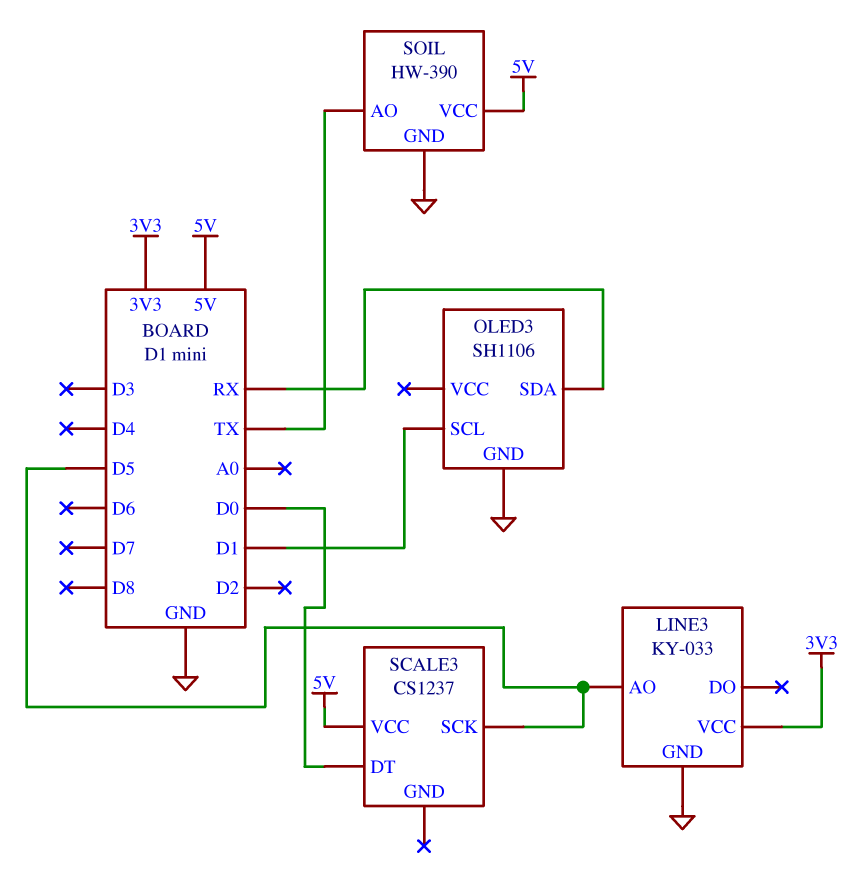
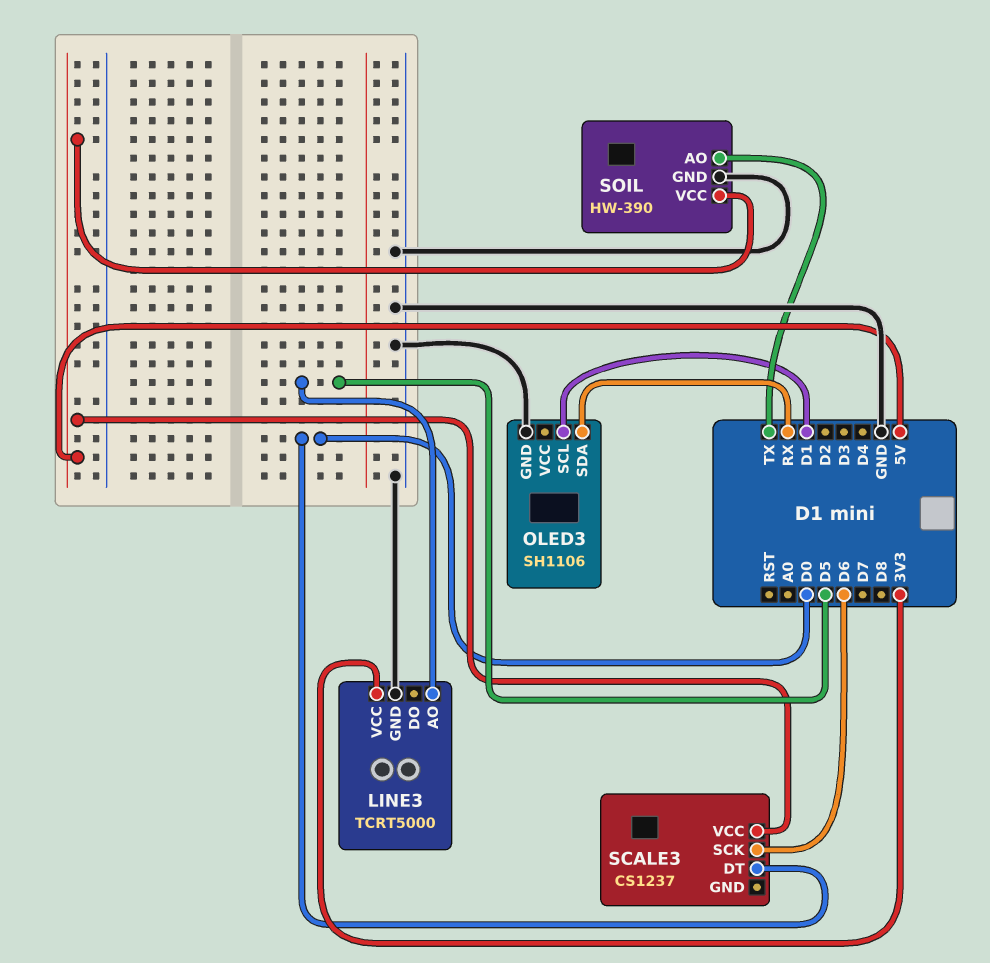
LINE3: KY-033 -> TCRT5000
SCALE3 pin SCK: D5 -> D6

